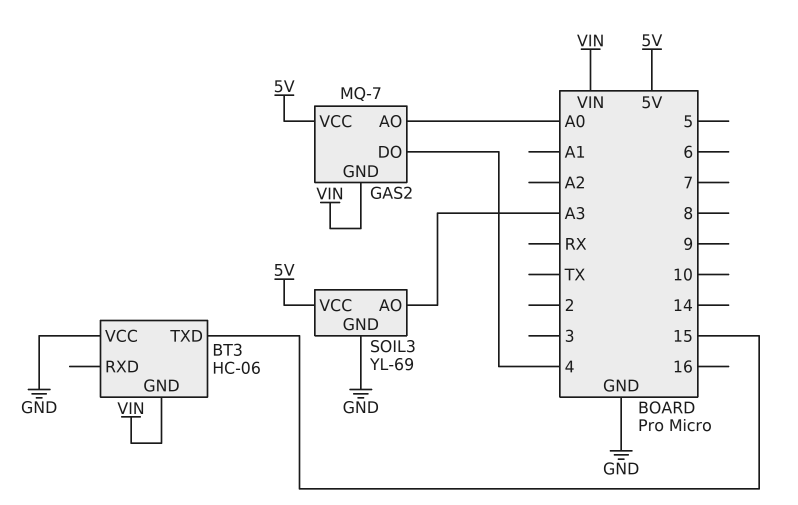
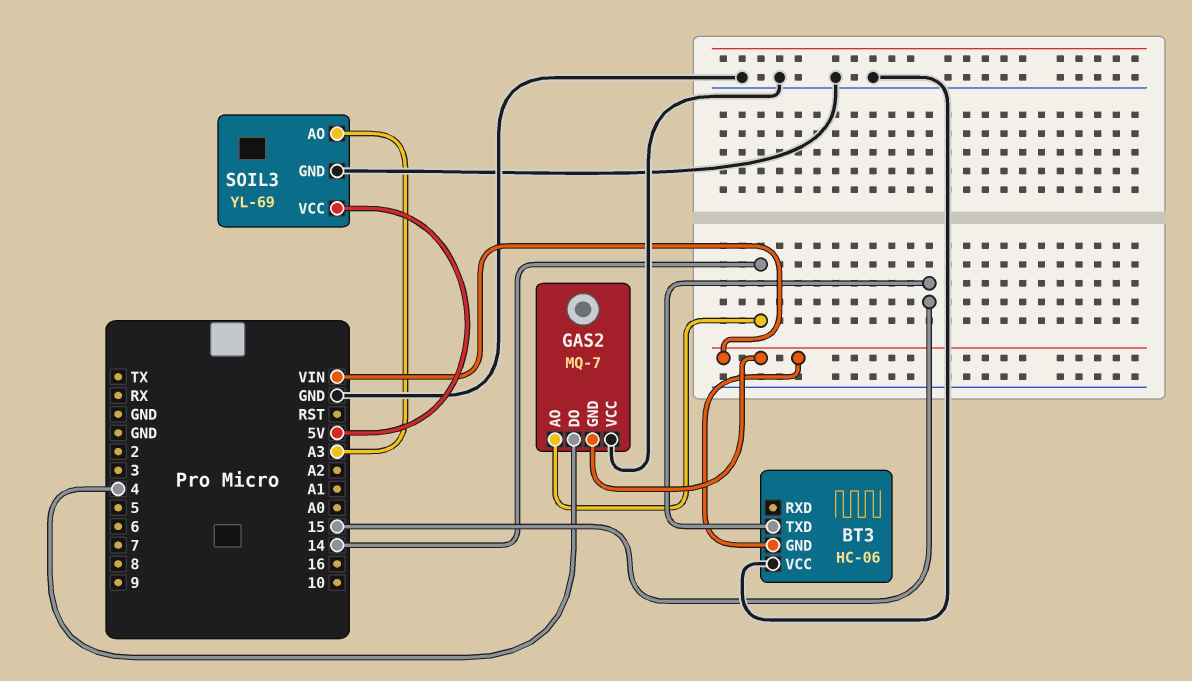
GAS2 pin AO: A0 -> 14
GAS2 pin VCC: 5V -> GND

